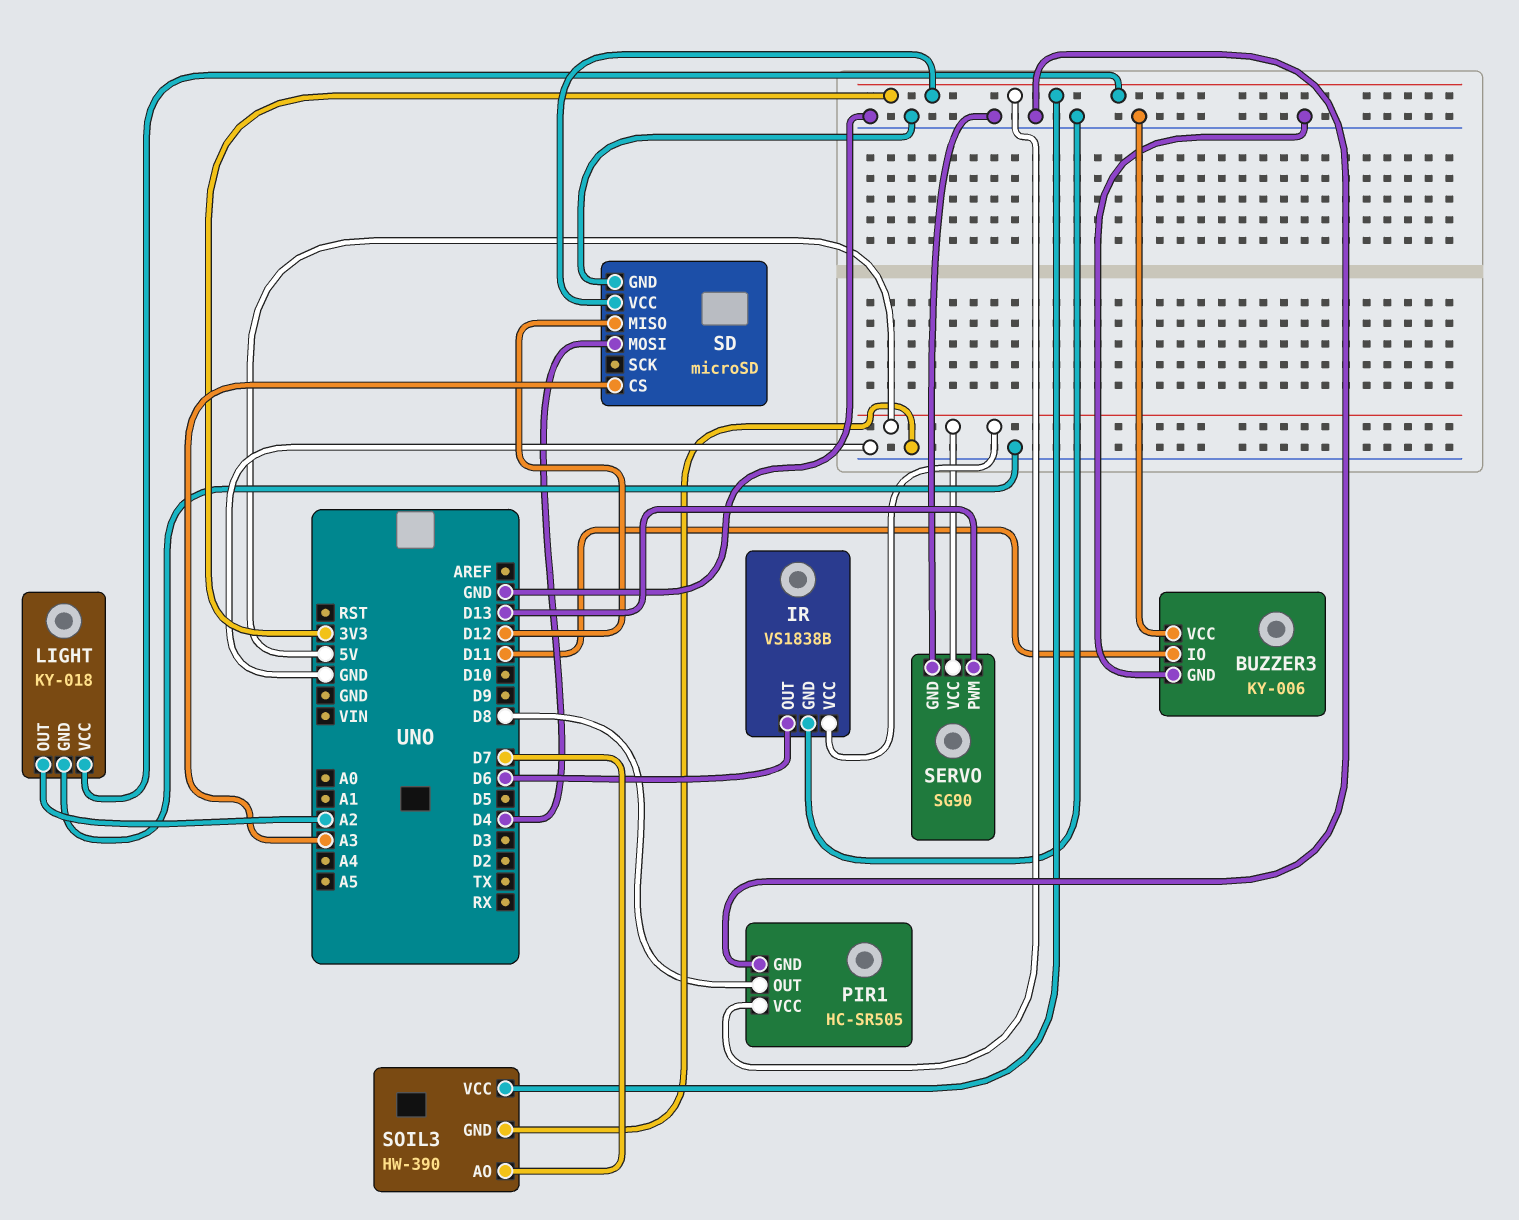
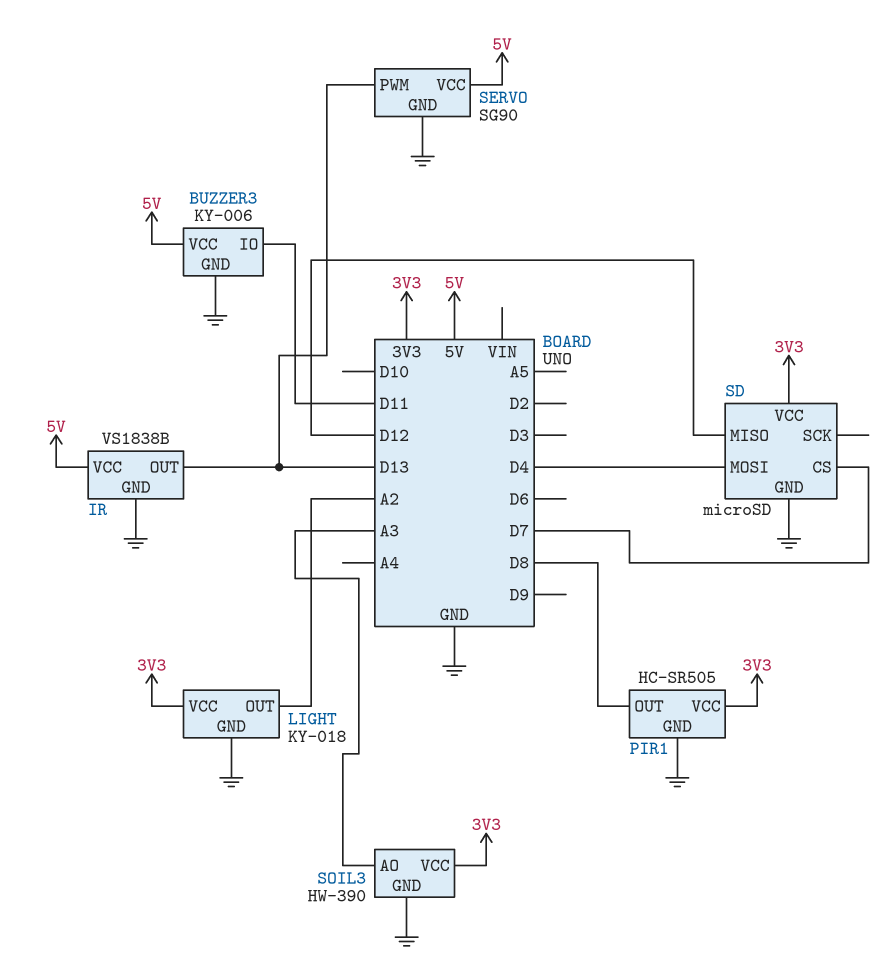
BUZZER3 pin VCC: GND -> 5V
IR pin OUT: D6 -> D13
SD pin CS: A3 -> D7
SOIL3 pin AO: D7 -> A3

